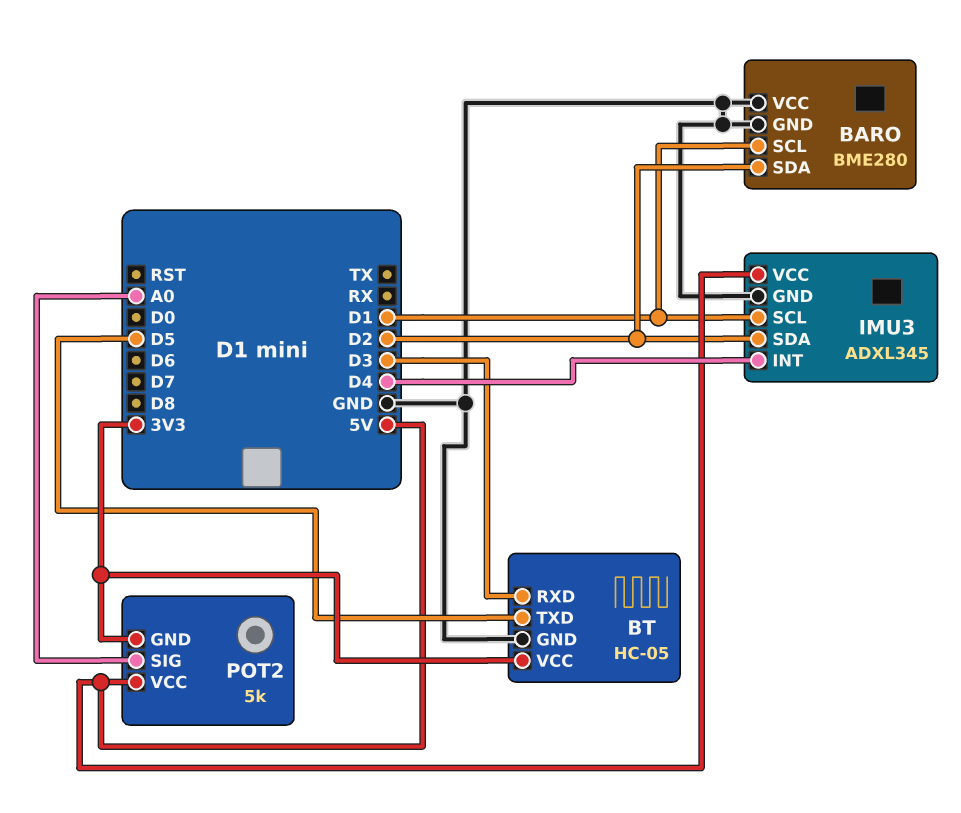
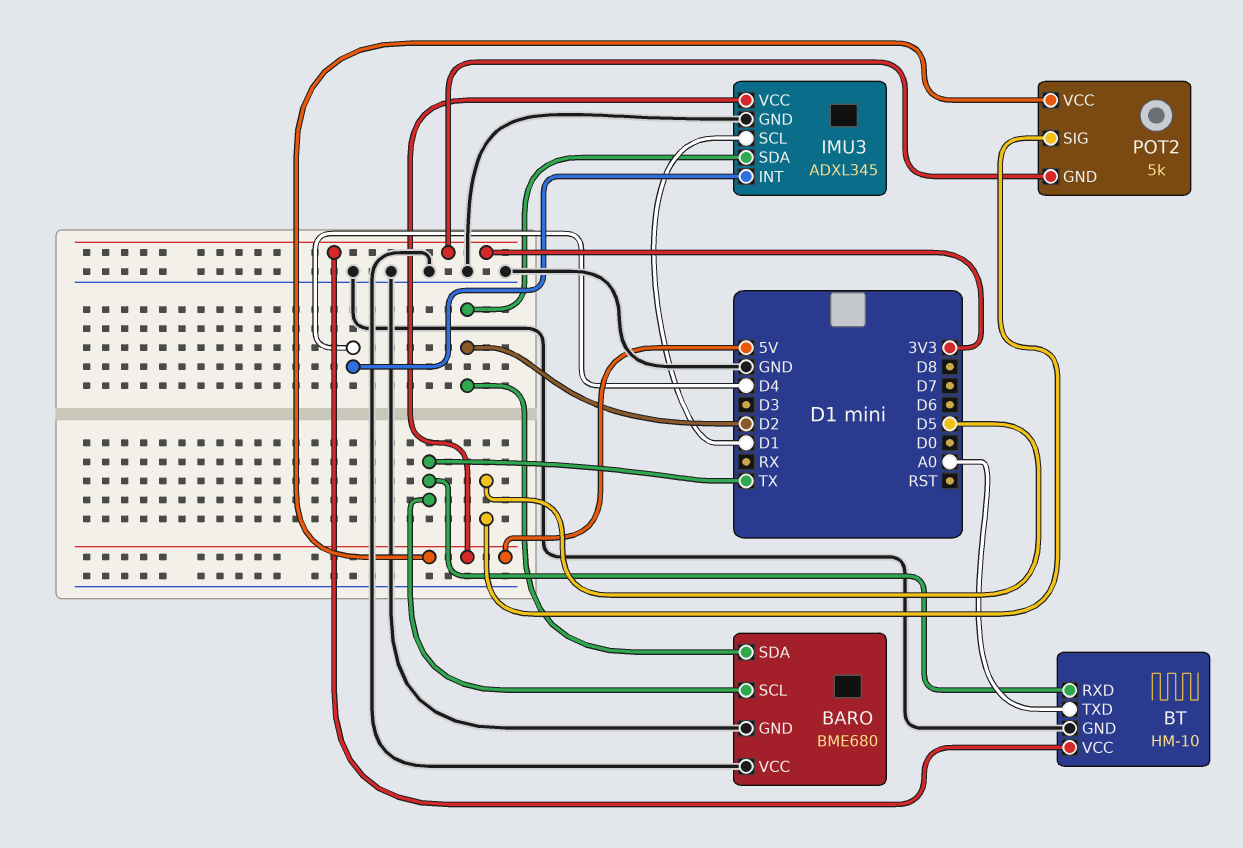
BARO: BME280 -> BME680
BARO pin SCL: D1 -> TX
BT: HC-05 -> HM-10
BT pin RXD: D3 -> TX
BT pin TXD: D5 -> A0
POT2 pin SIG: A0 -> D5

